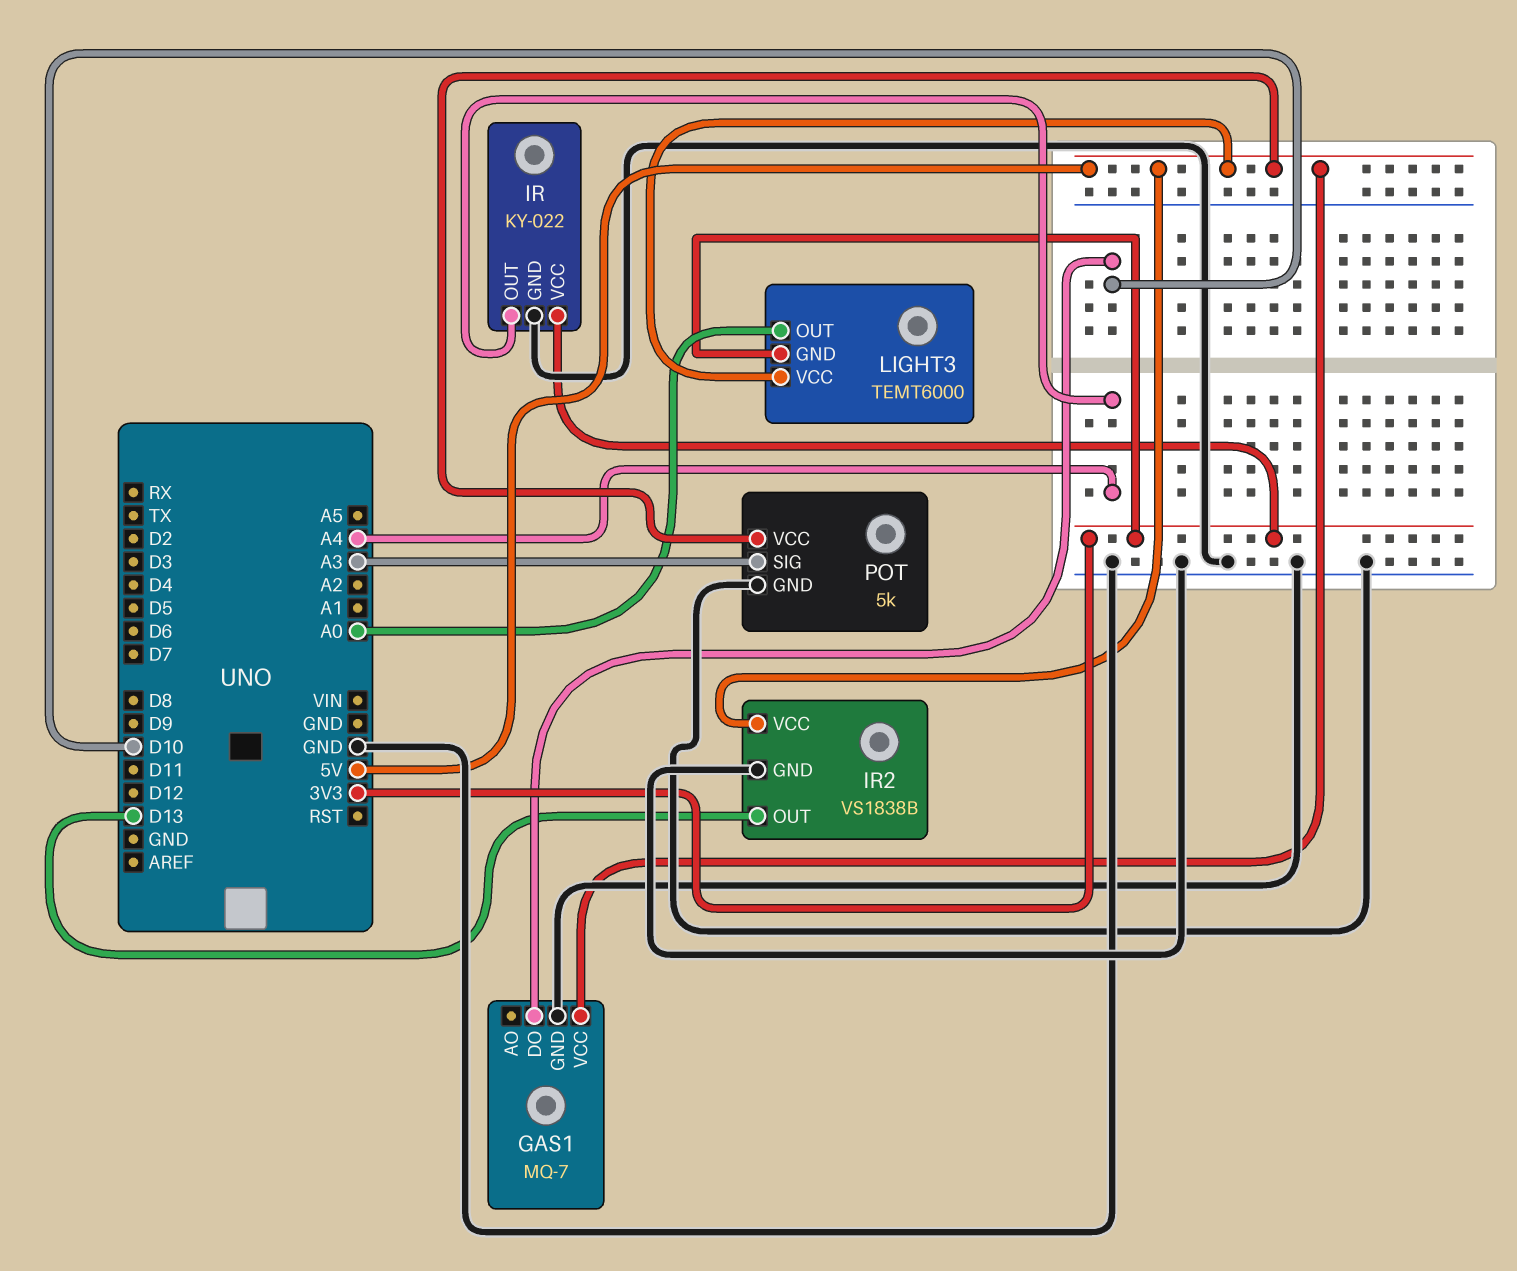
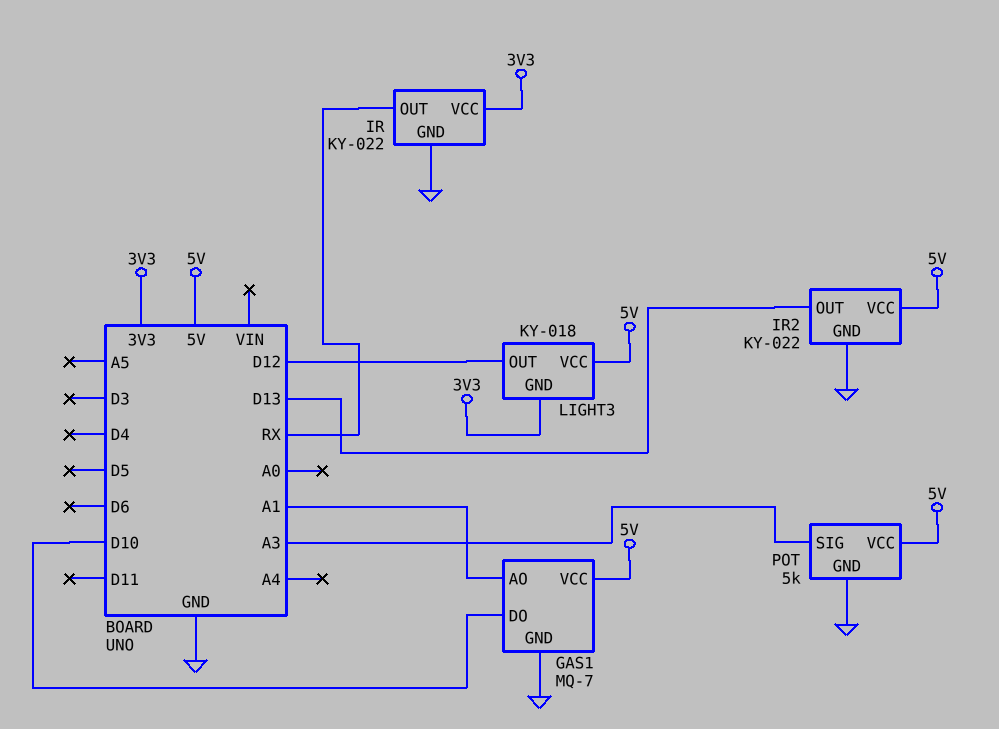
GAS1 pin AO: none -> A1
IR pin OUT: A4 -> RX
IR2: VS1838B -> KY-022
LIGHT3: TEMT6000 -> KY-018
LIGHT3 pin OUT: A0 -> D12

